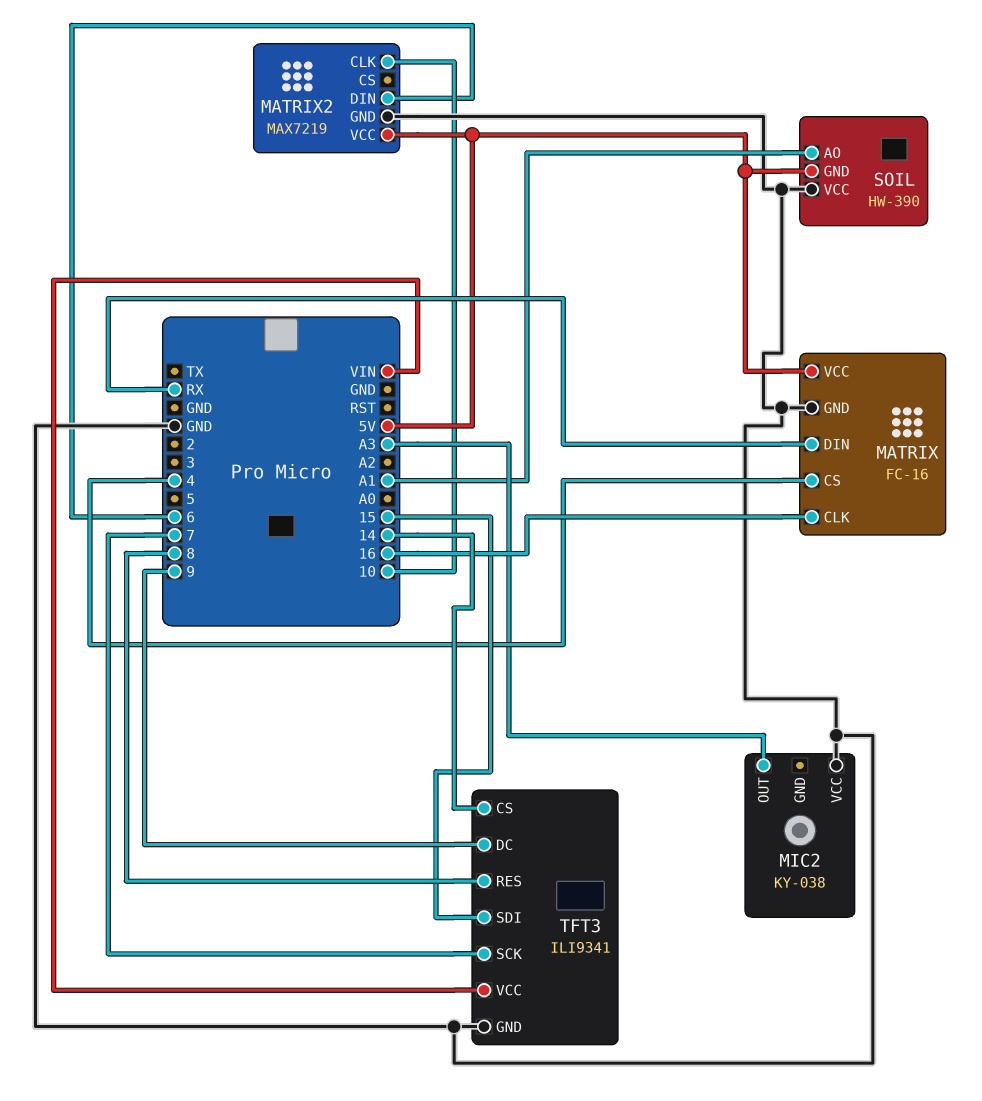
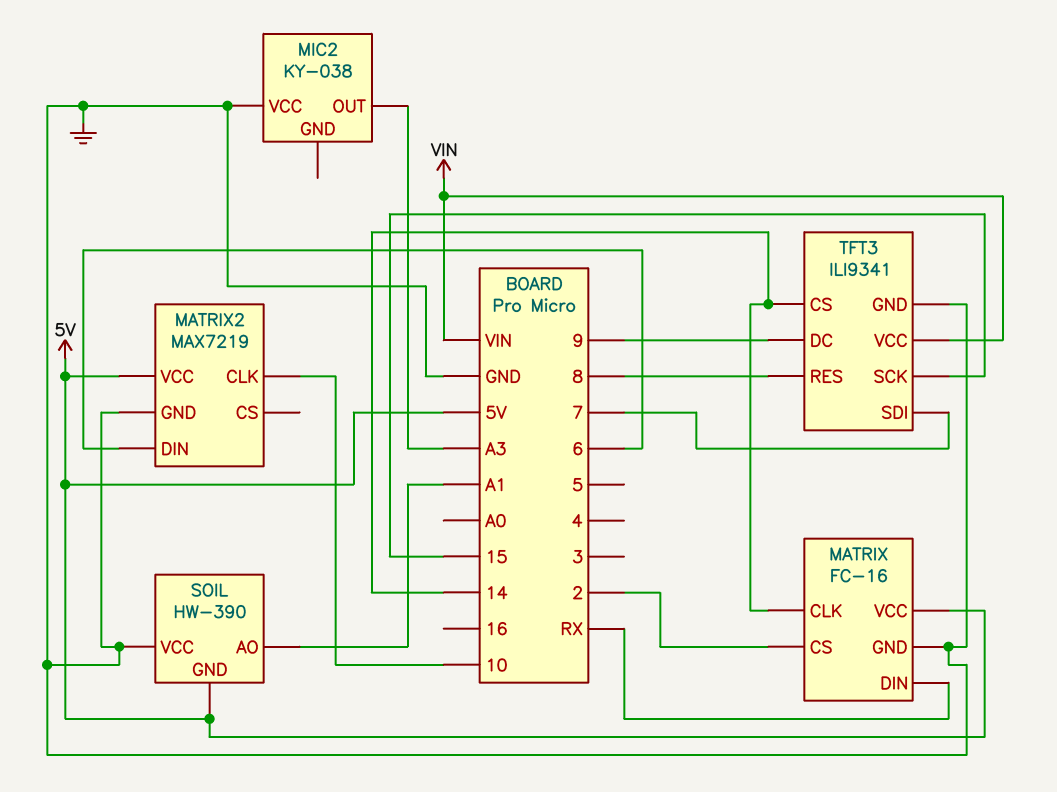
MATRIX pin CLK: 16 -> 14
MATRIX pin CS: 4 -> 2
TFT3 pin SCK: 7 -> 15
TFT3 pin SDI: 15 -> 7

